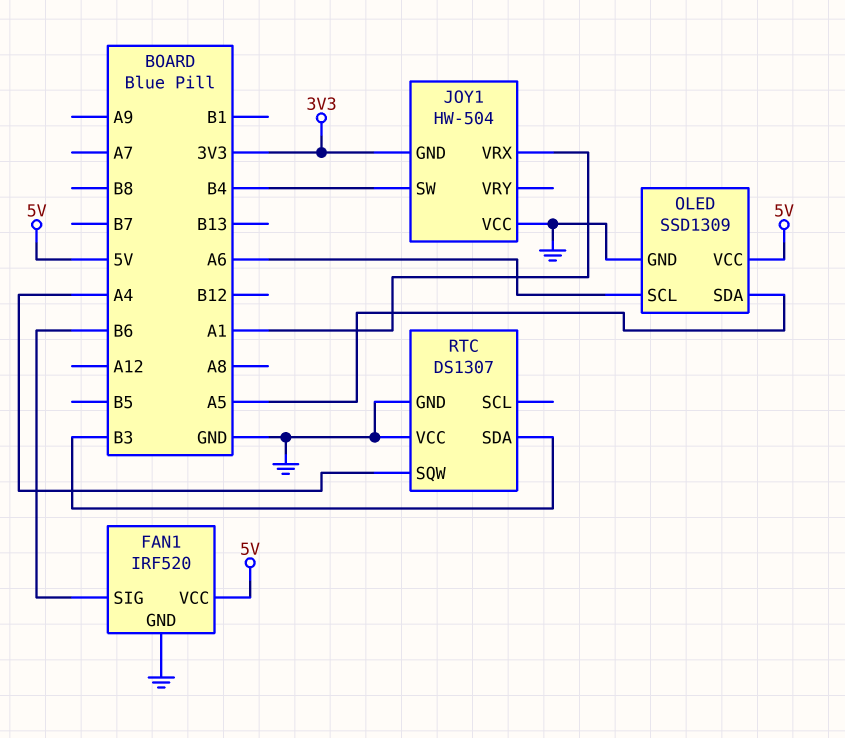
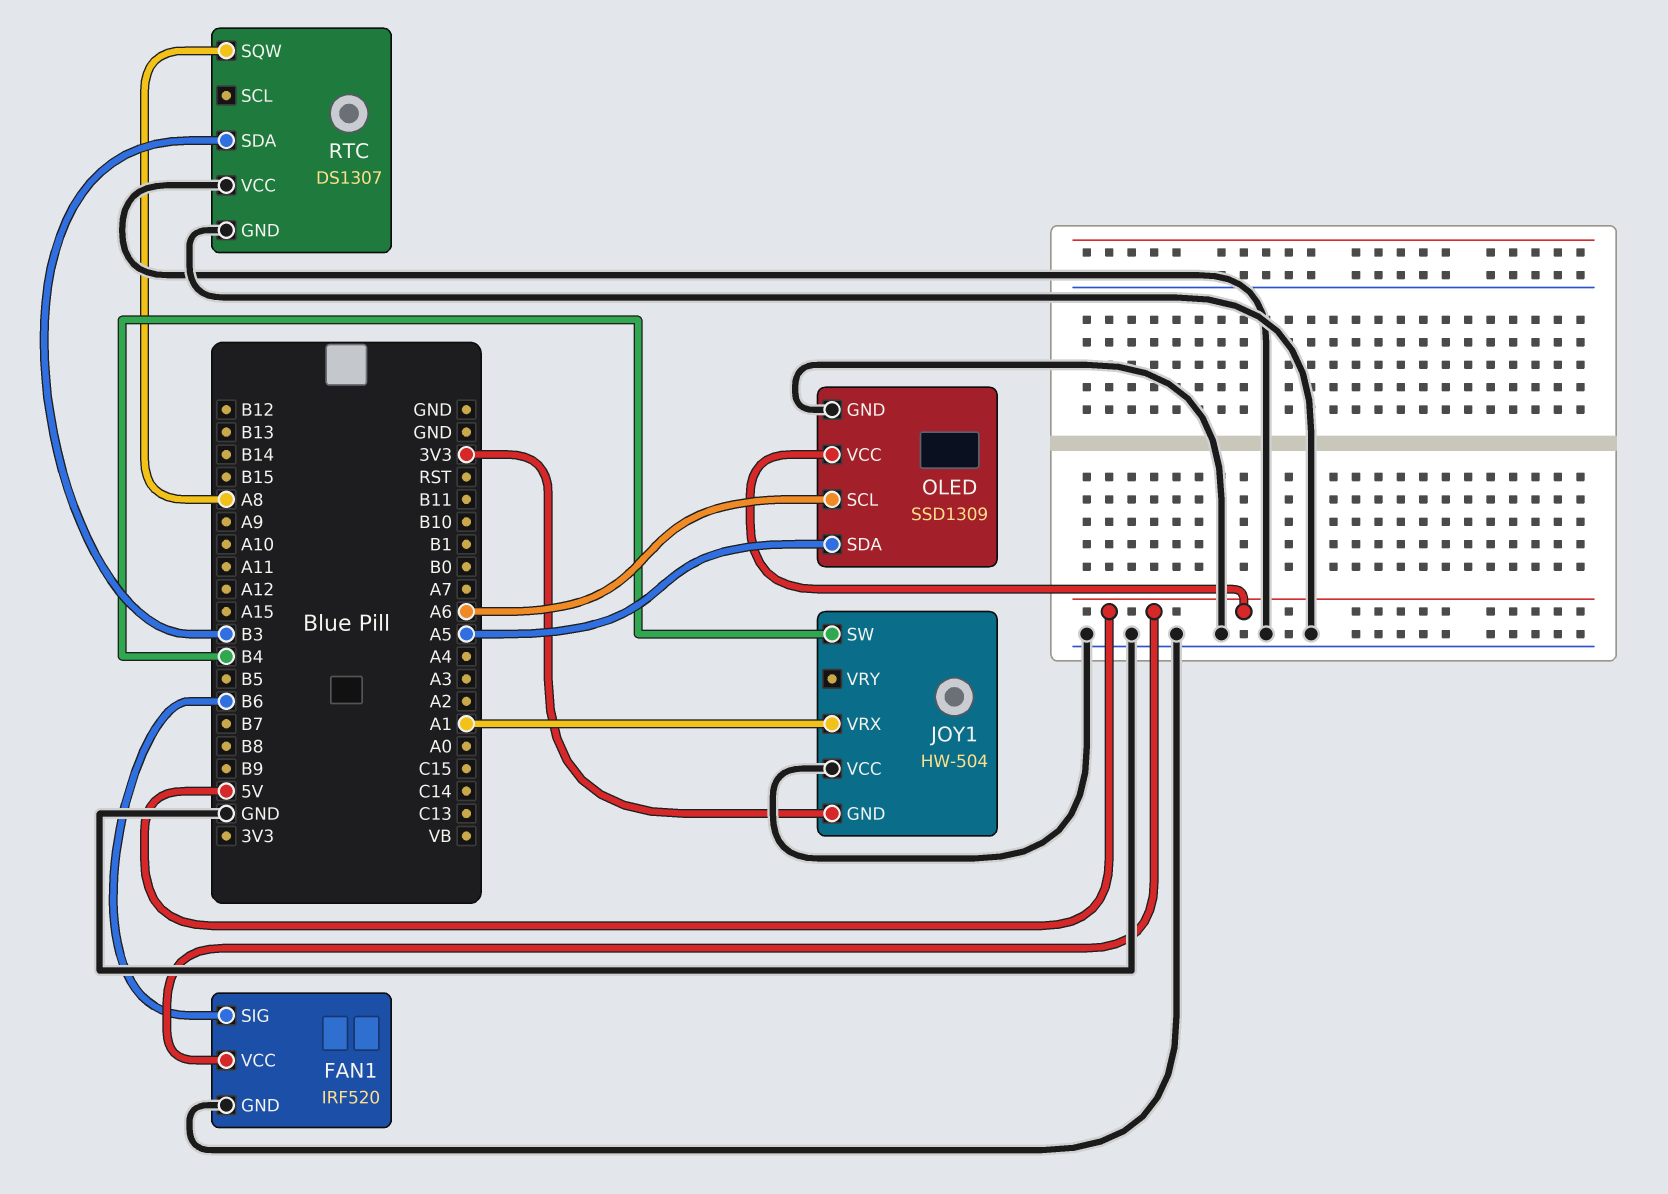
RTC pin SQW: A4 -> A8

